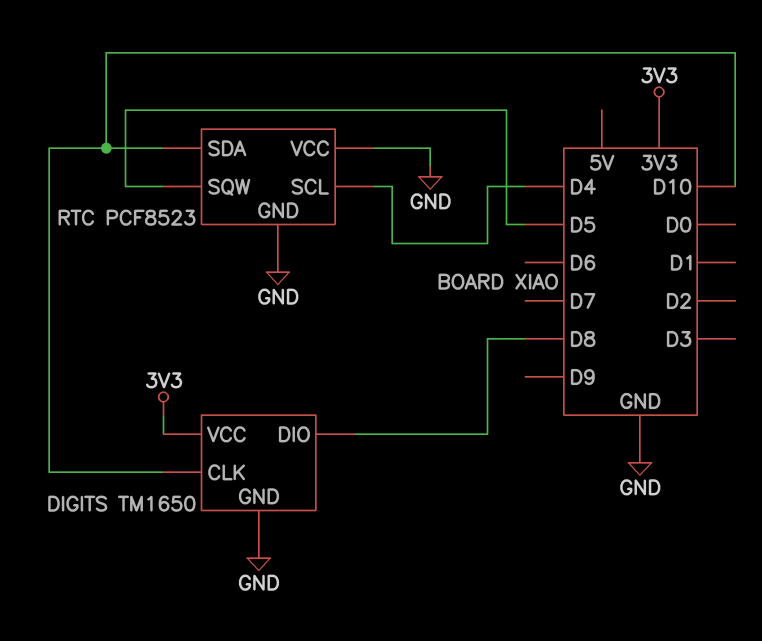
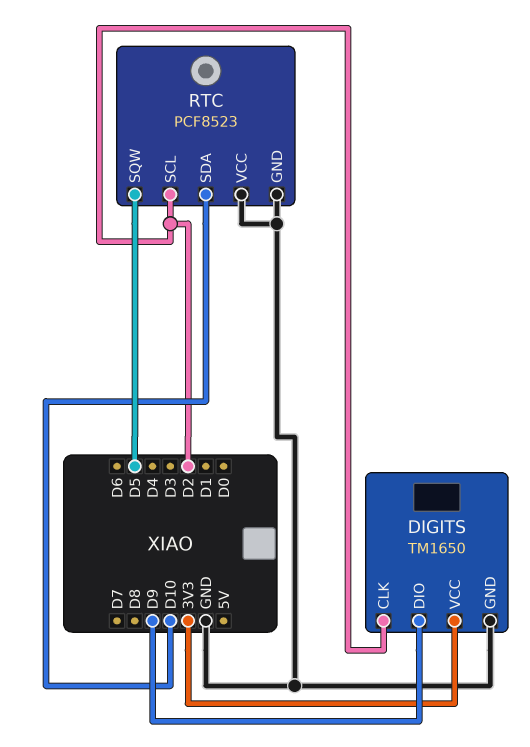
DIGITS pin CLK: D10 -> D2
DIGITS pin DIO: D8 -> D9
RTC pin SCL: D4 -> D2

